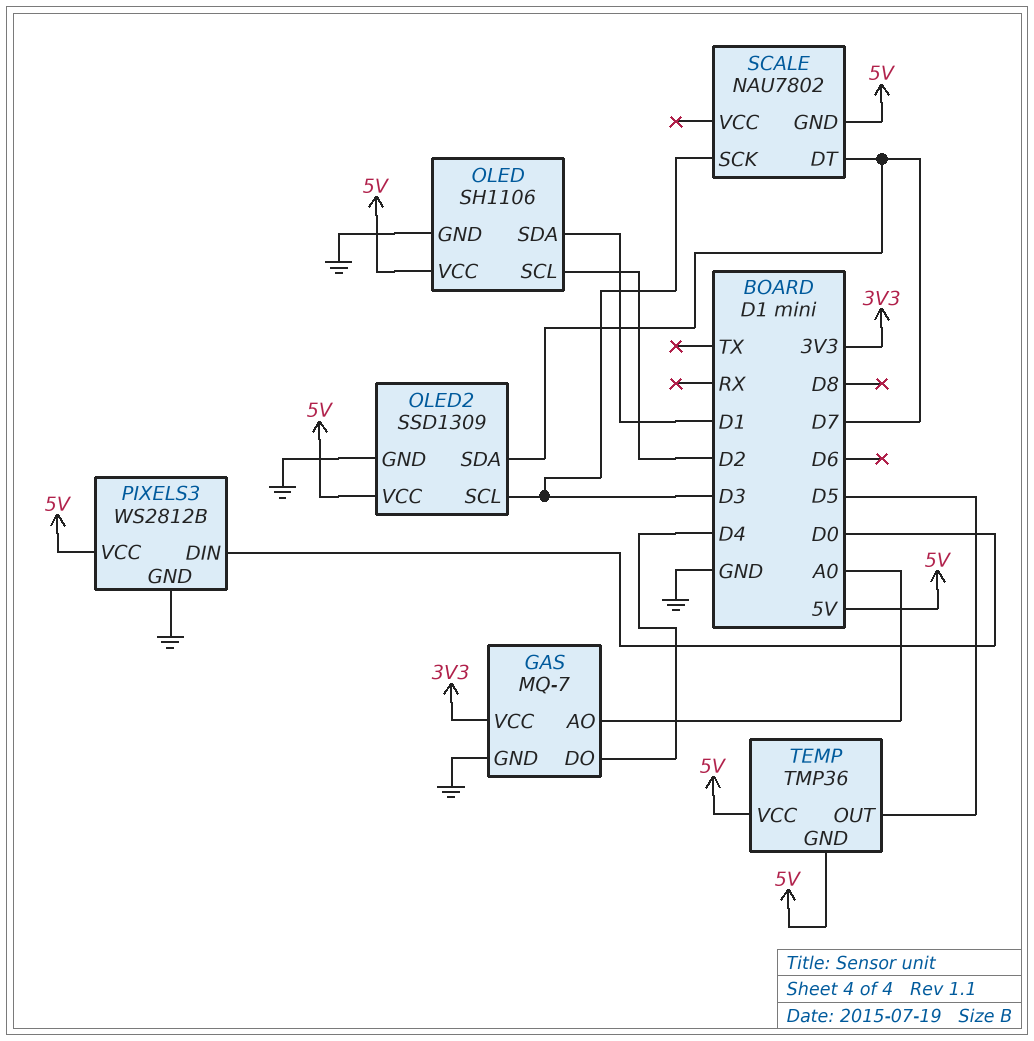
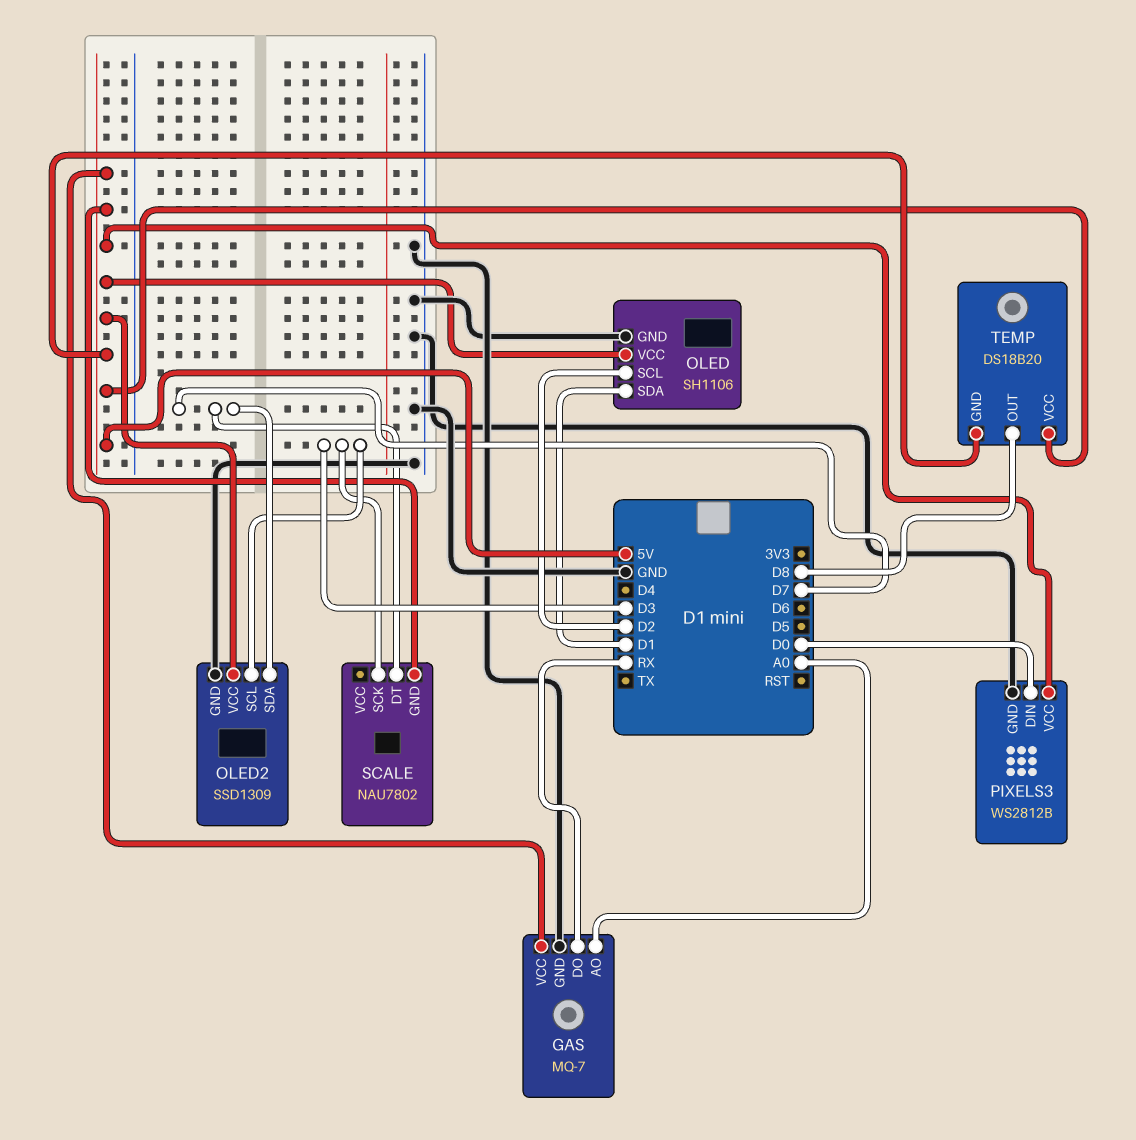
GAS pin DO: D4 -> RX
GAS pin VCC: 3V3 -> 5V
TEMP: TMP36 -> DS18B20
TEMP pin OUT: D5 -> D8

